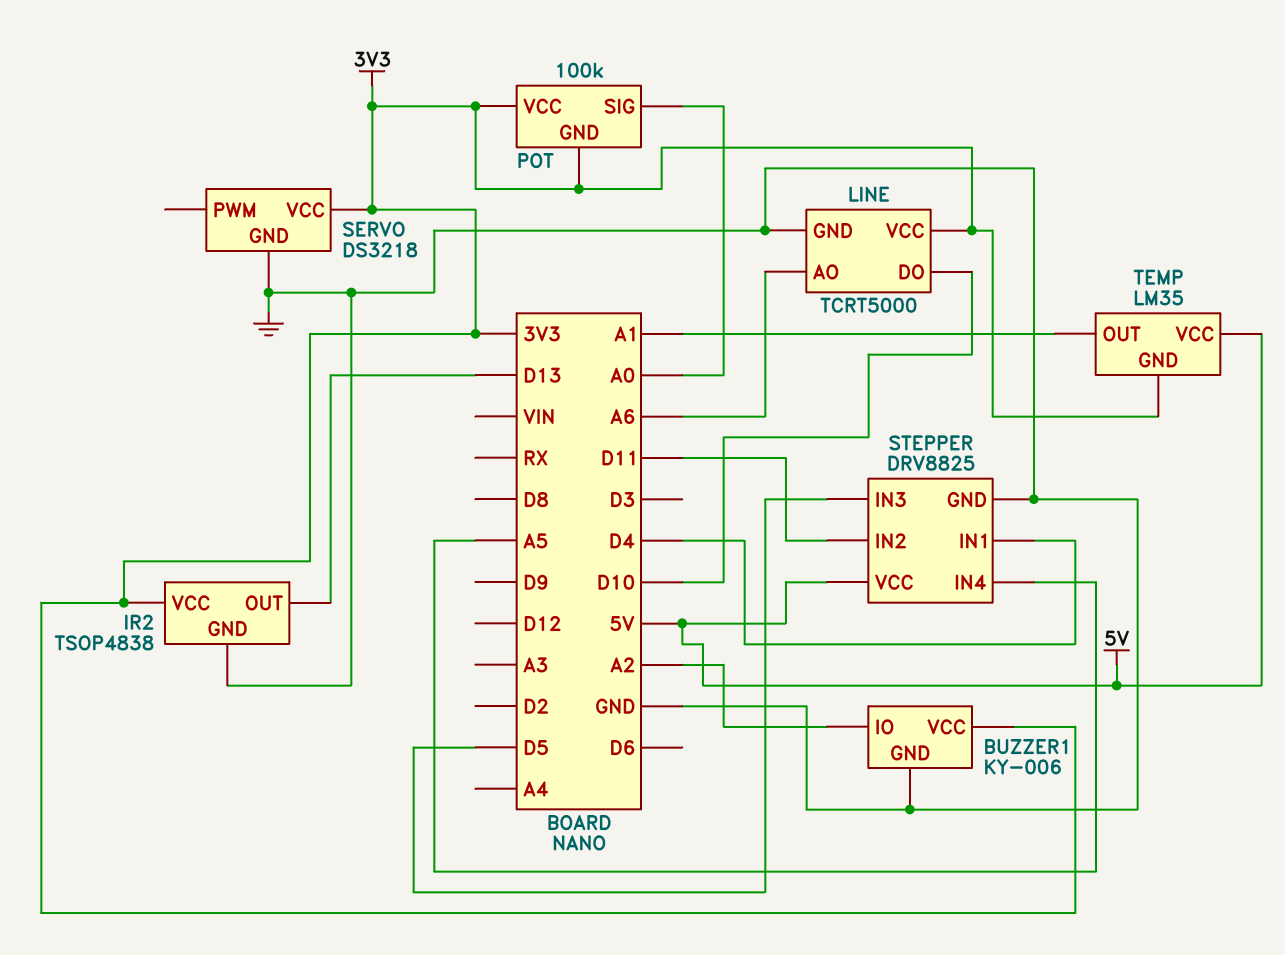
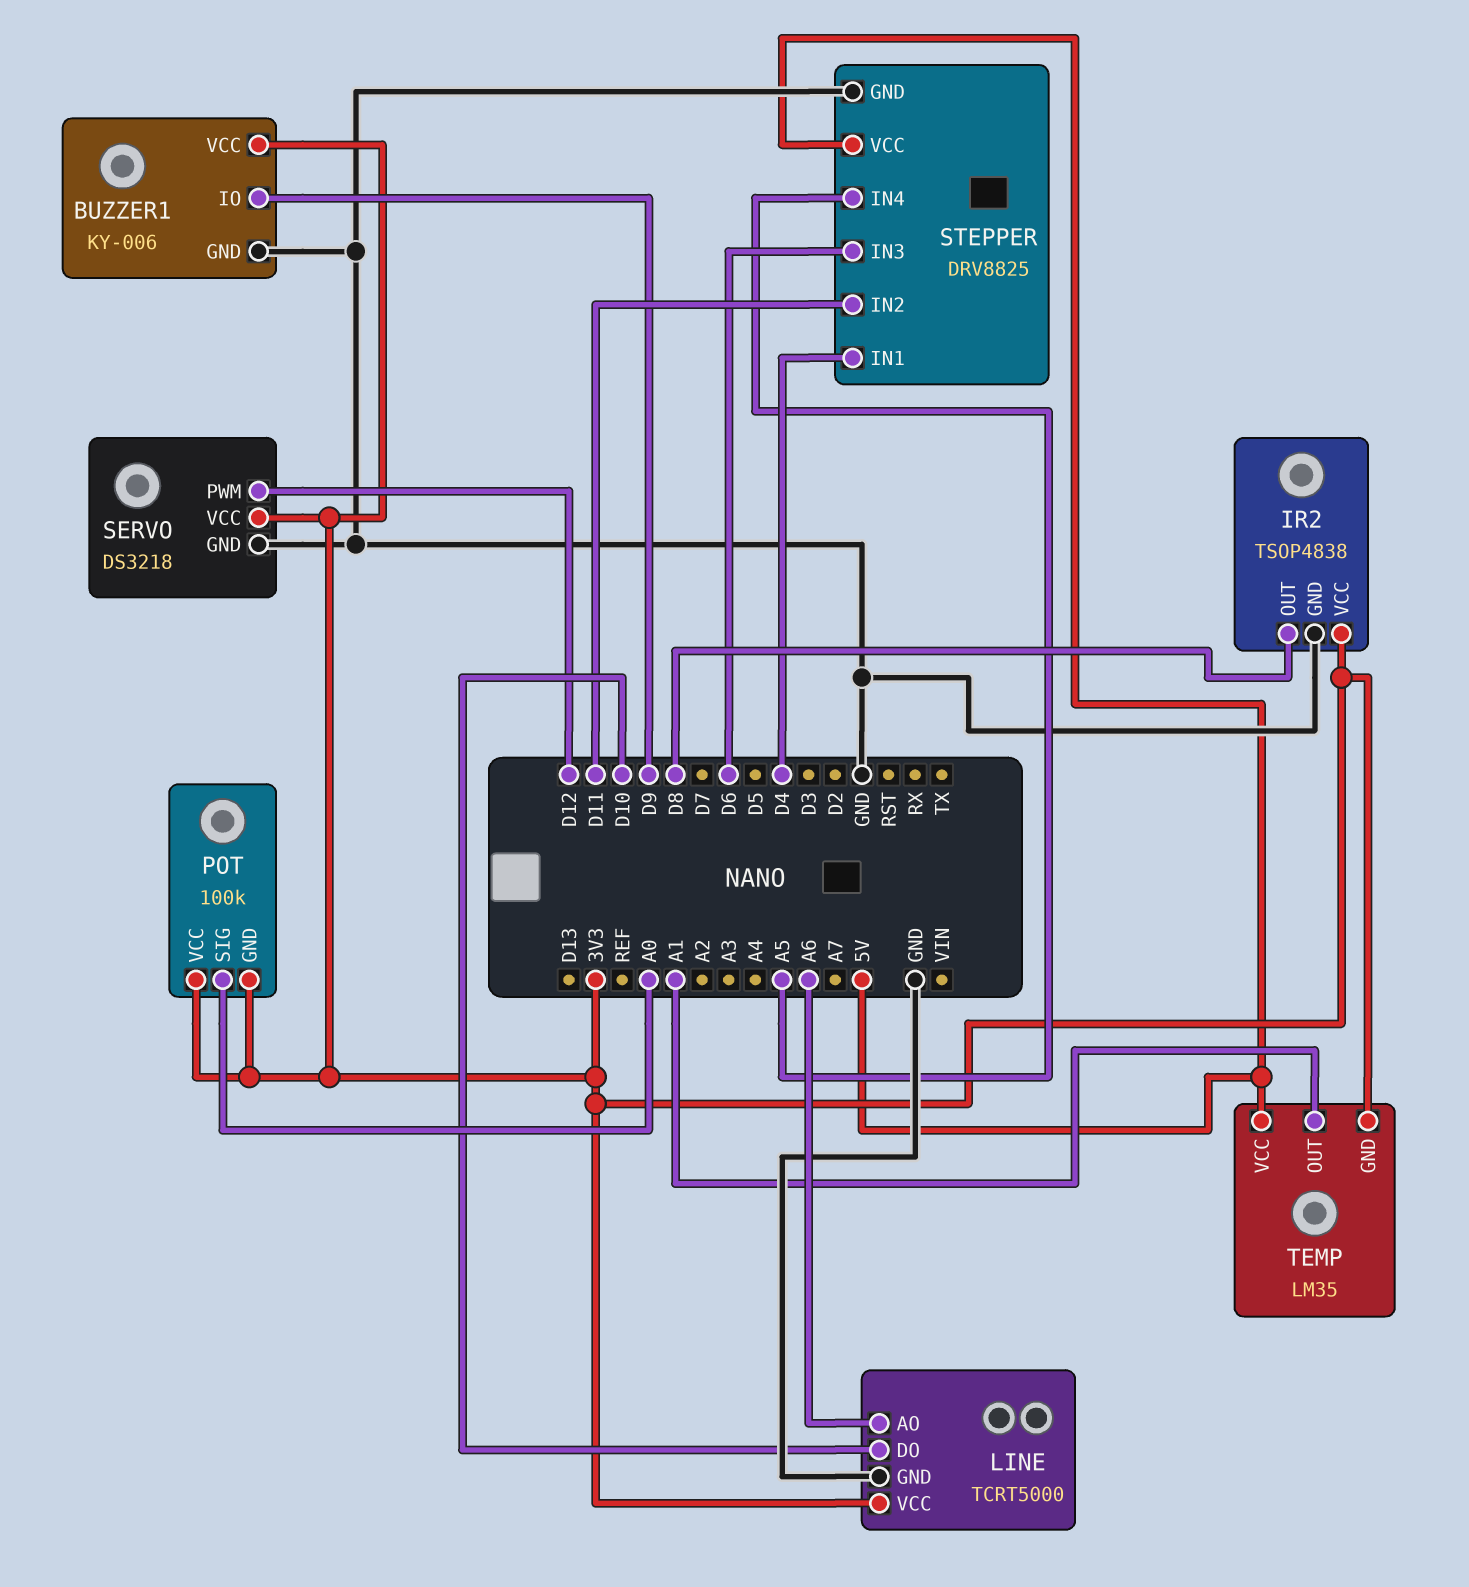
BUZZER1 pin IO: A2 -> D9
IR2 pin OUT: D13 -> D8
SERVO pin PWM: none -> D12
STEPPER pin IN3: D5 -> D6

